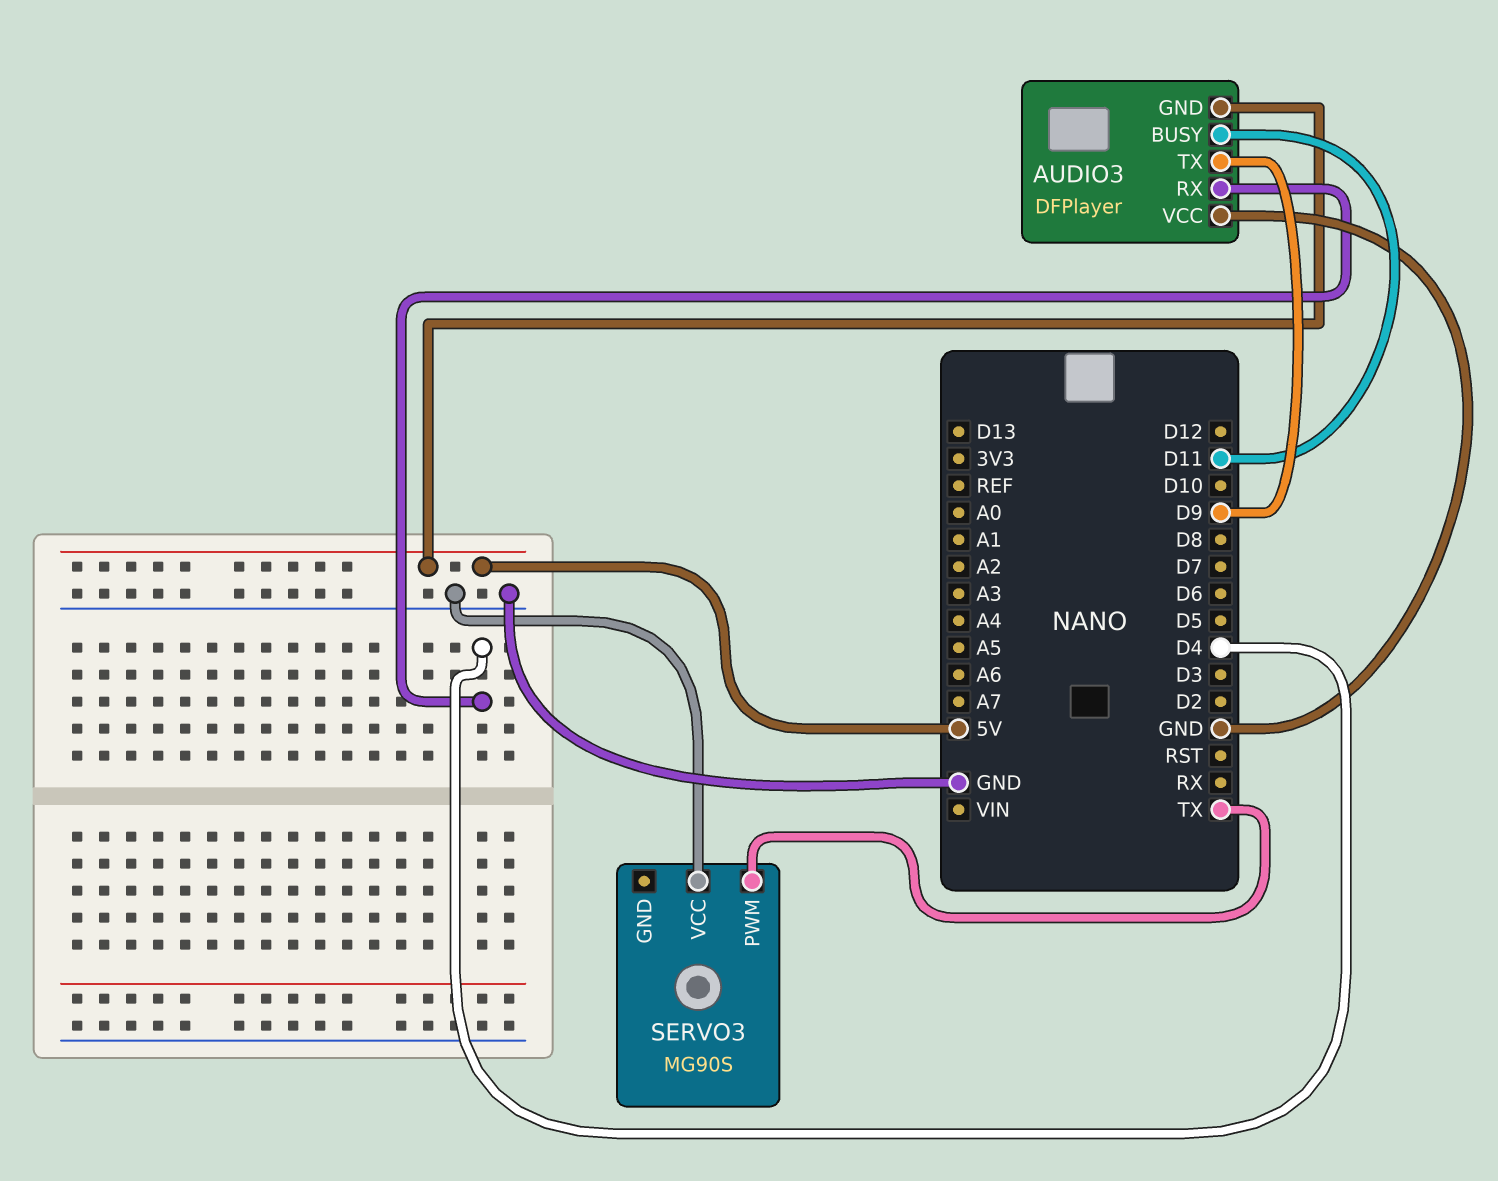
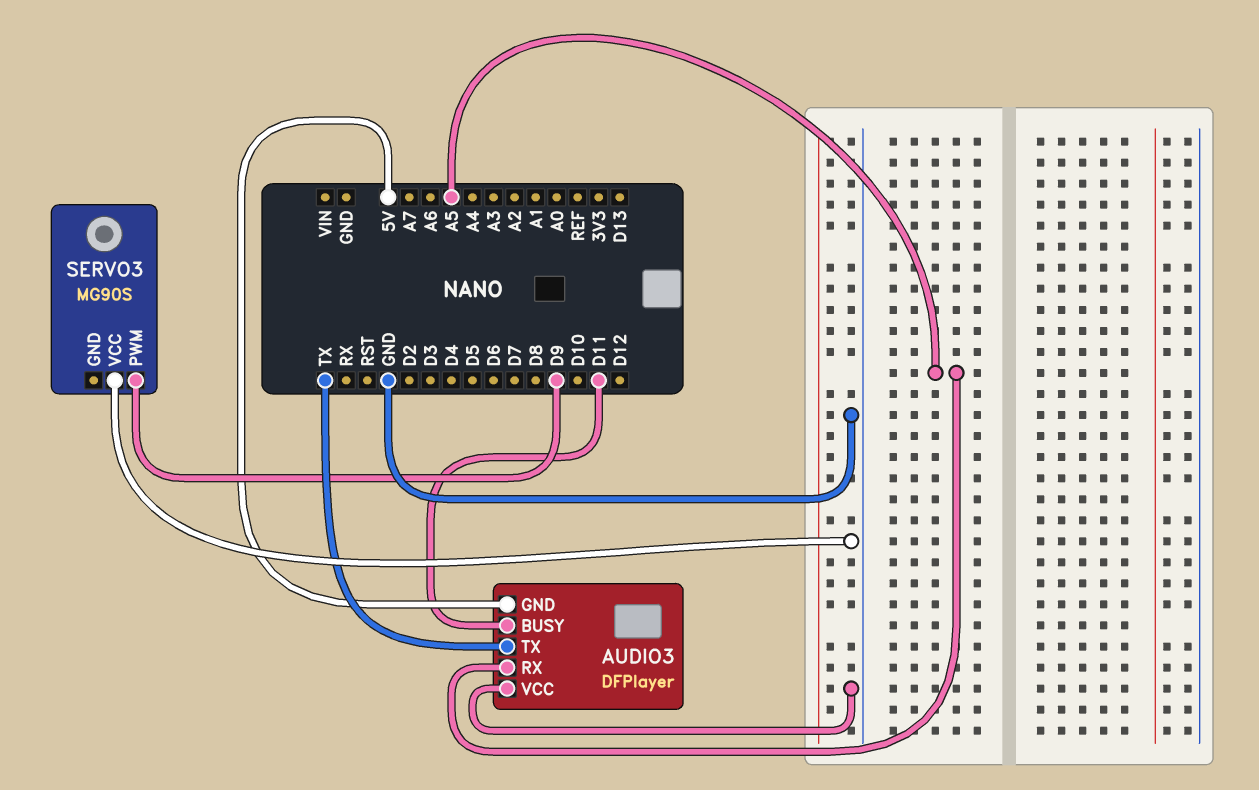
AUDIO3 pin RX: D4 -> A5
AUDIO3 pin TX: D9 -> TX
SERVO3 pin PWM: TX -> D9

